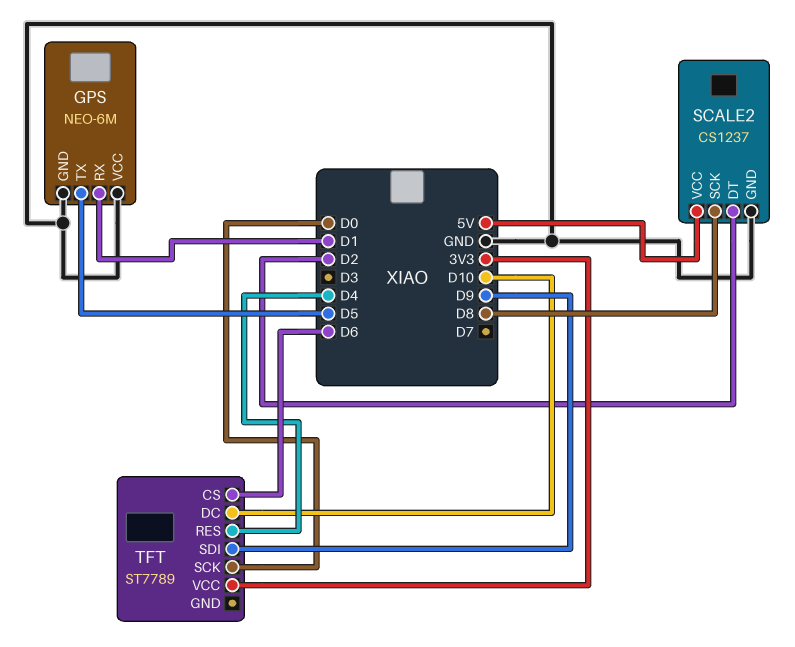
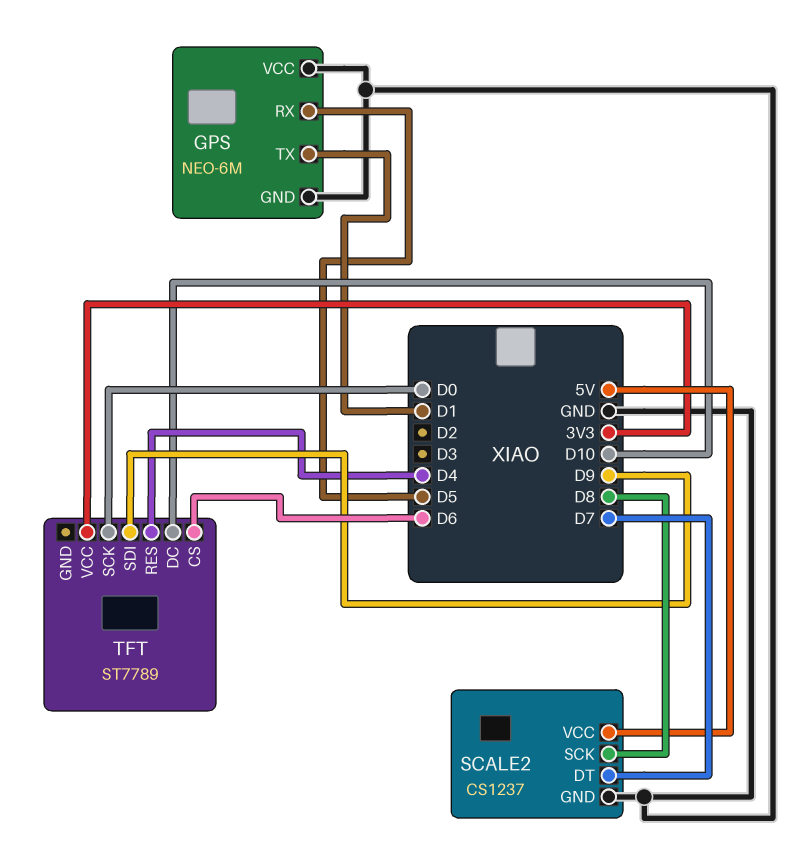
GPS pin RX: D1 -> D5
GPS pin TX: D5 -> D1
SCALE2 pin DT: D2 -> D7

